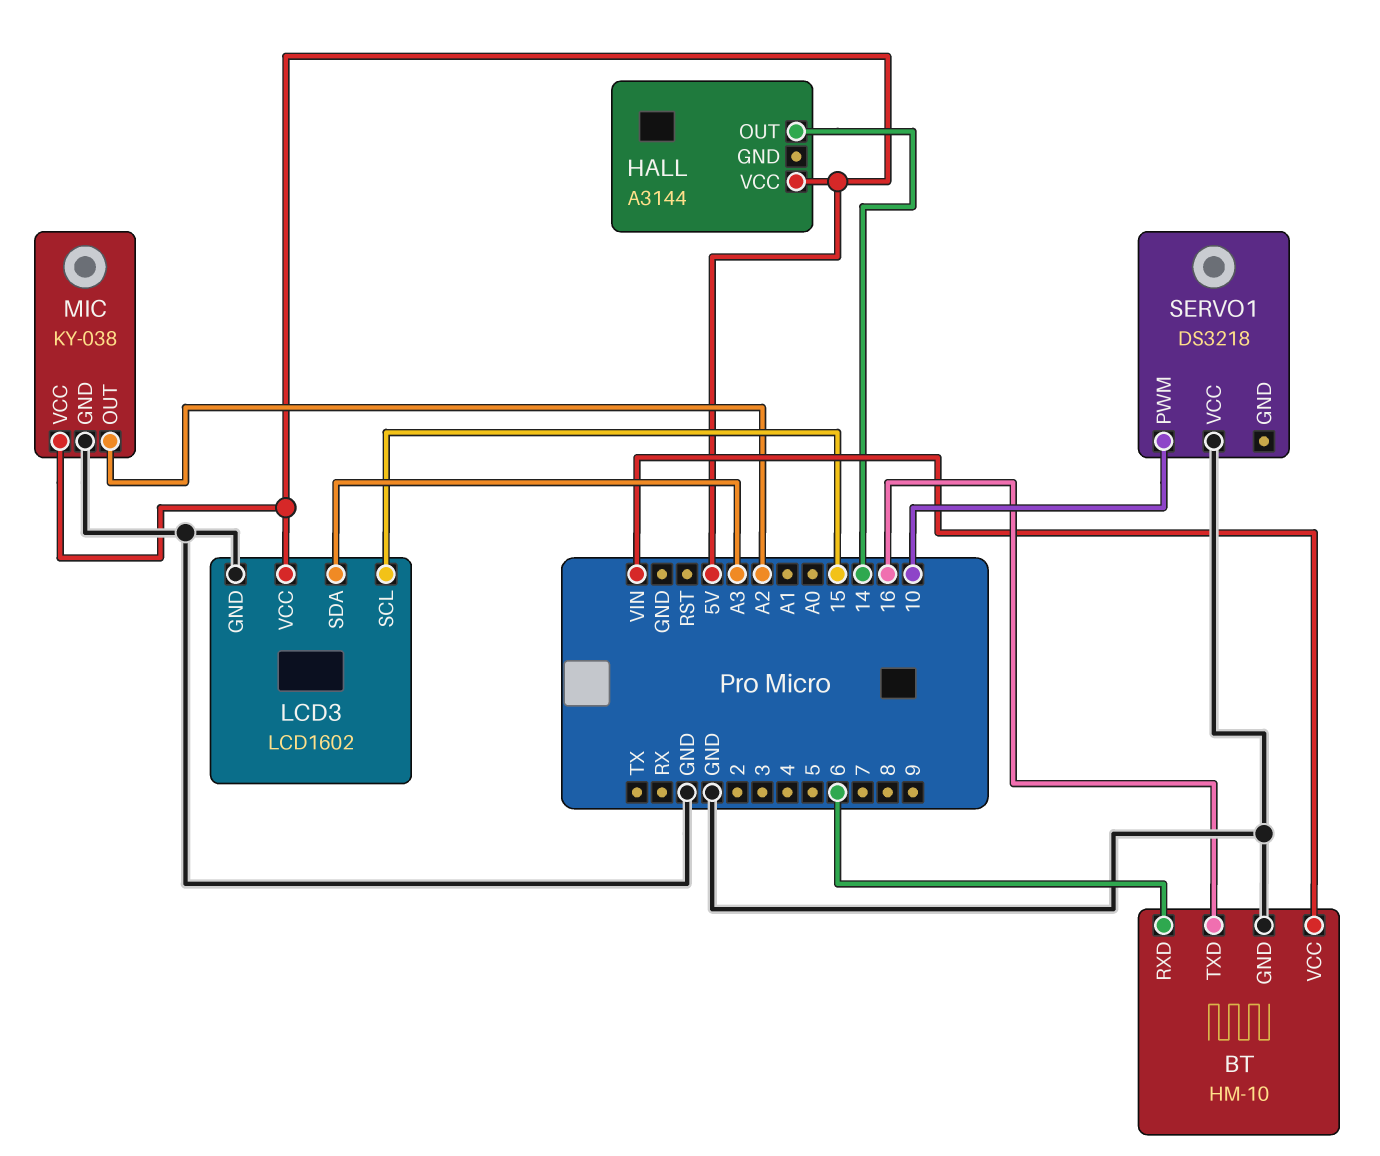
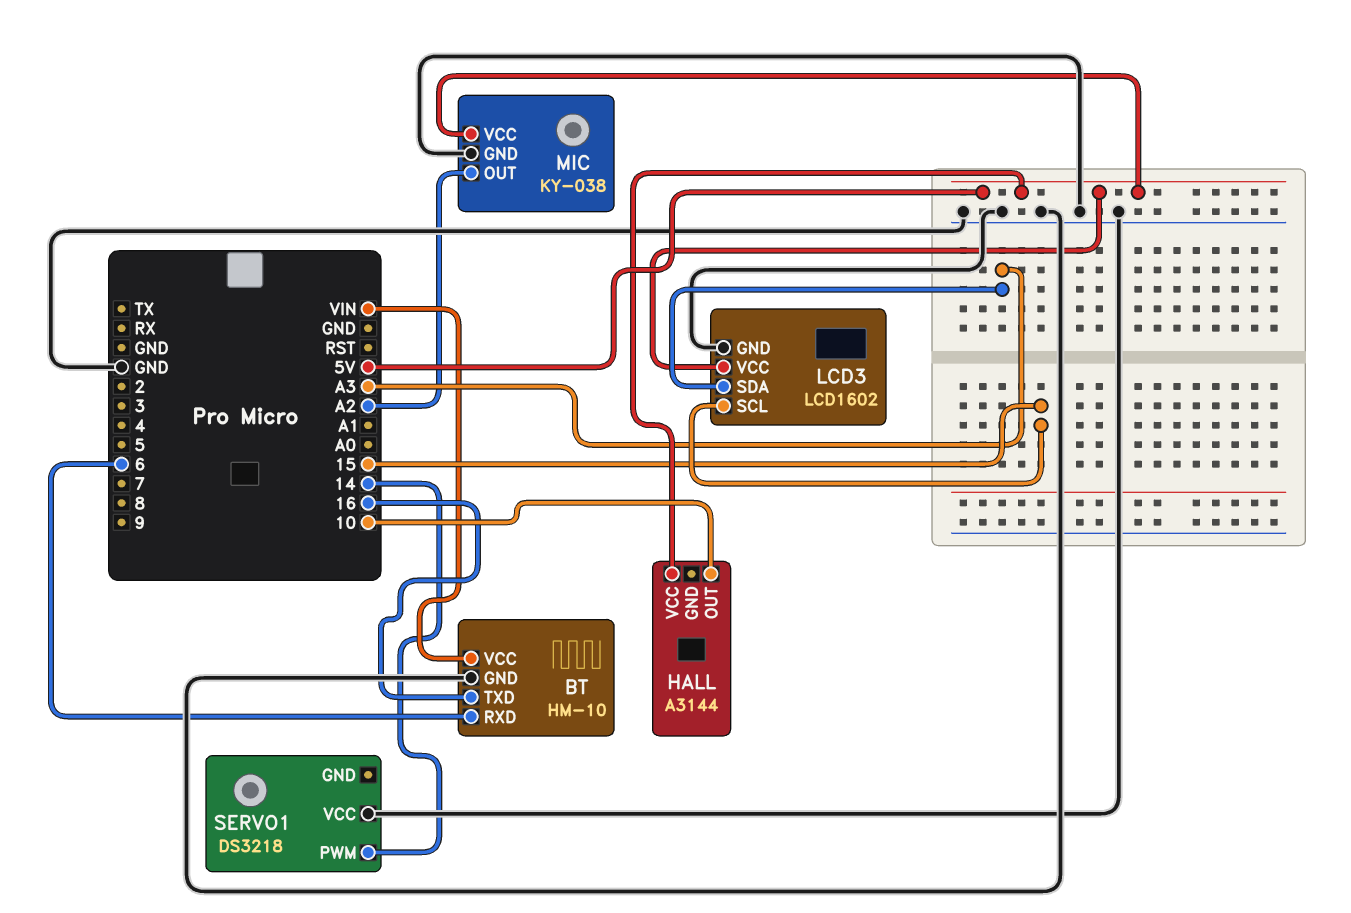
HALL pin OUT: 14 -> 10
SERVO1 pin PWM: 10 -> 14

